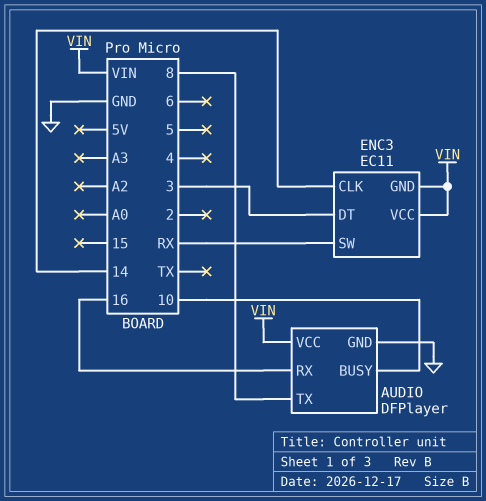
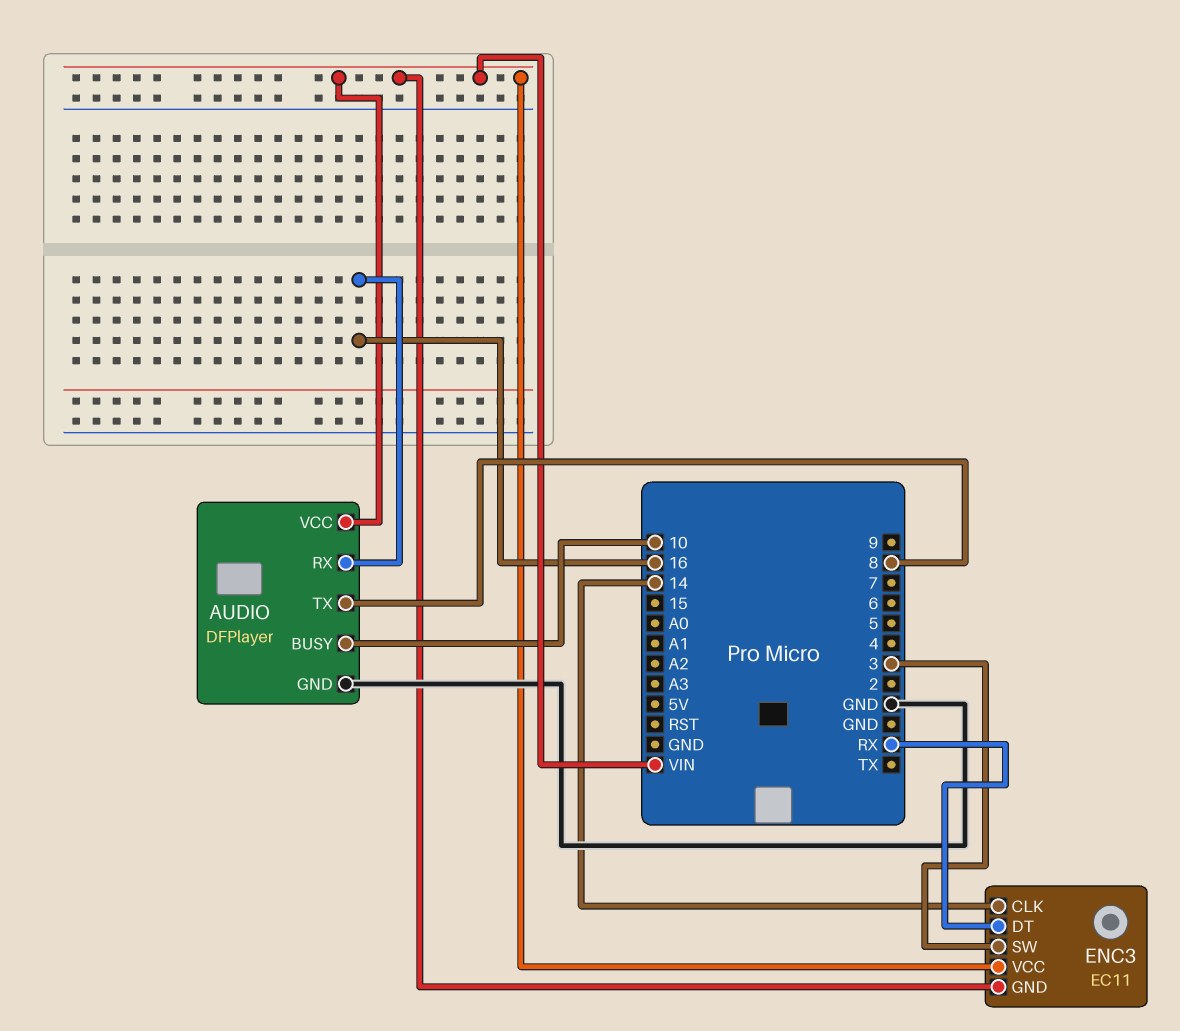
ENC3 pin DT: 3 -> RX
ENC3 pin SW: RX -> 3

